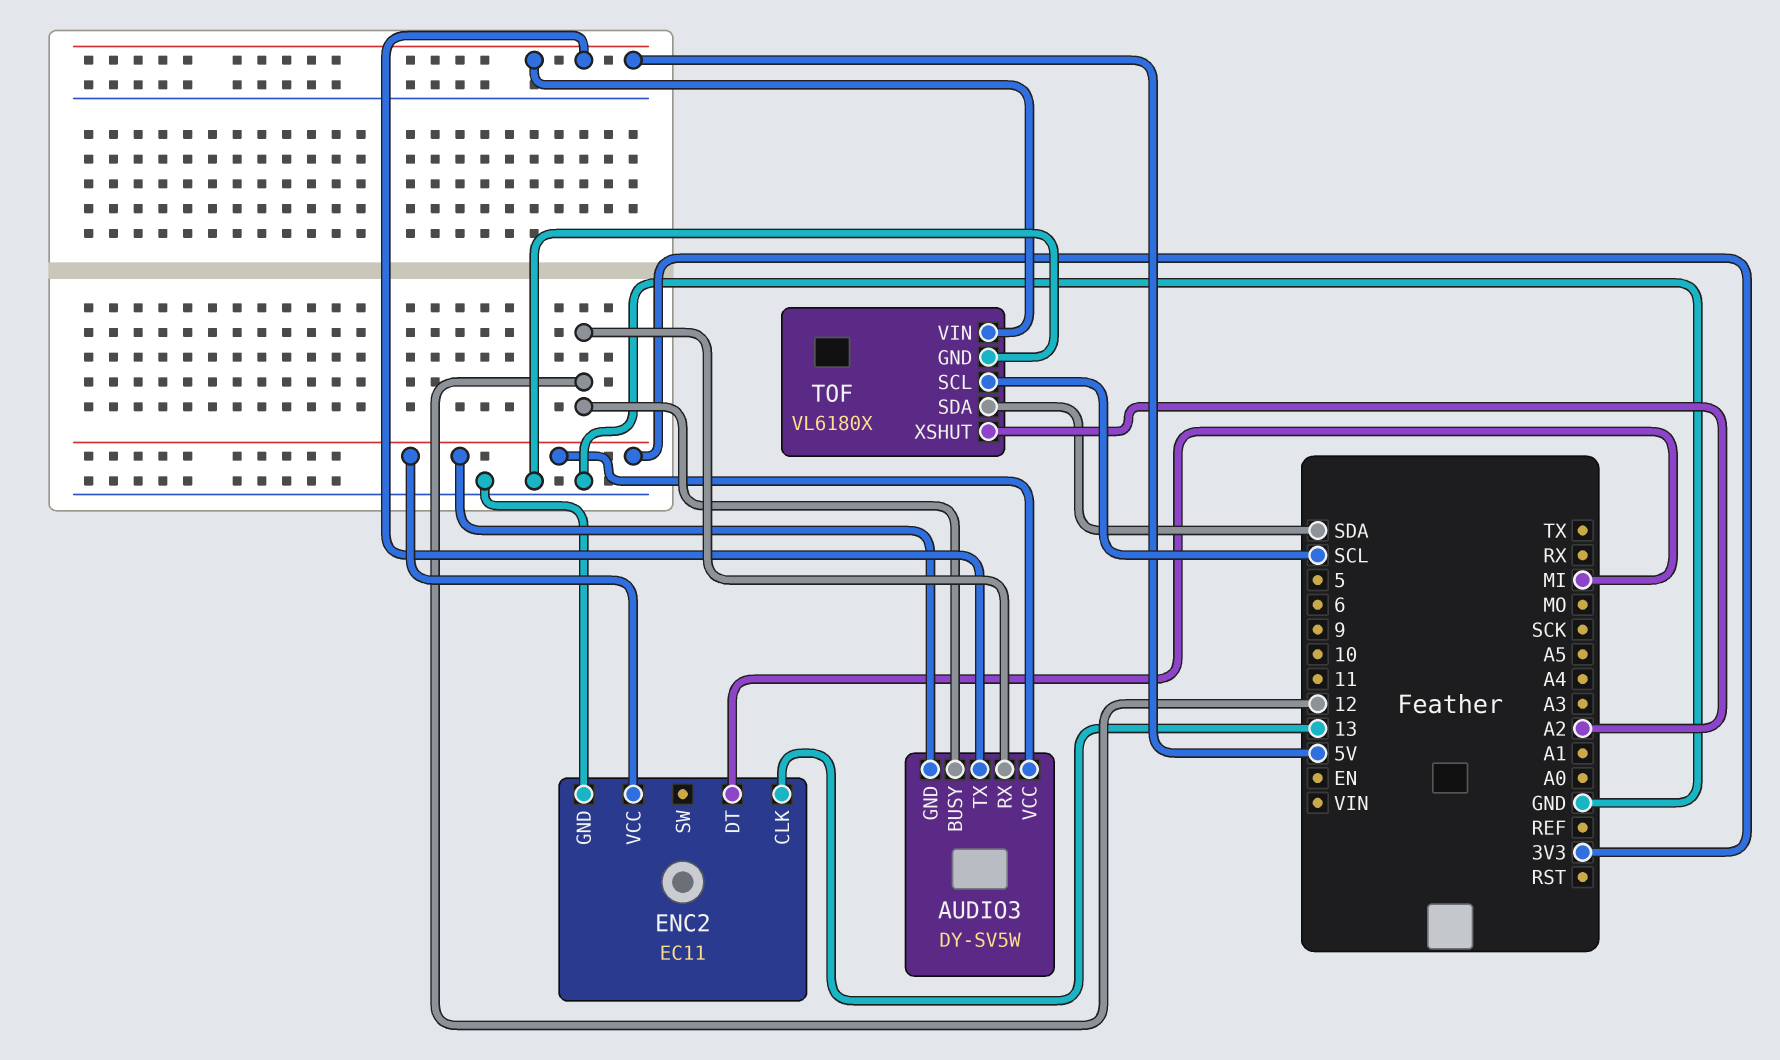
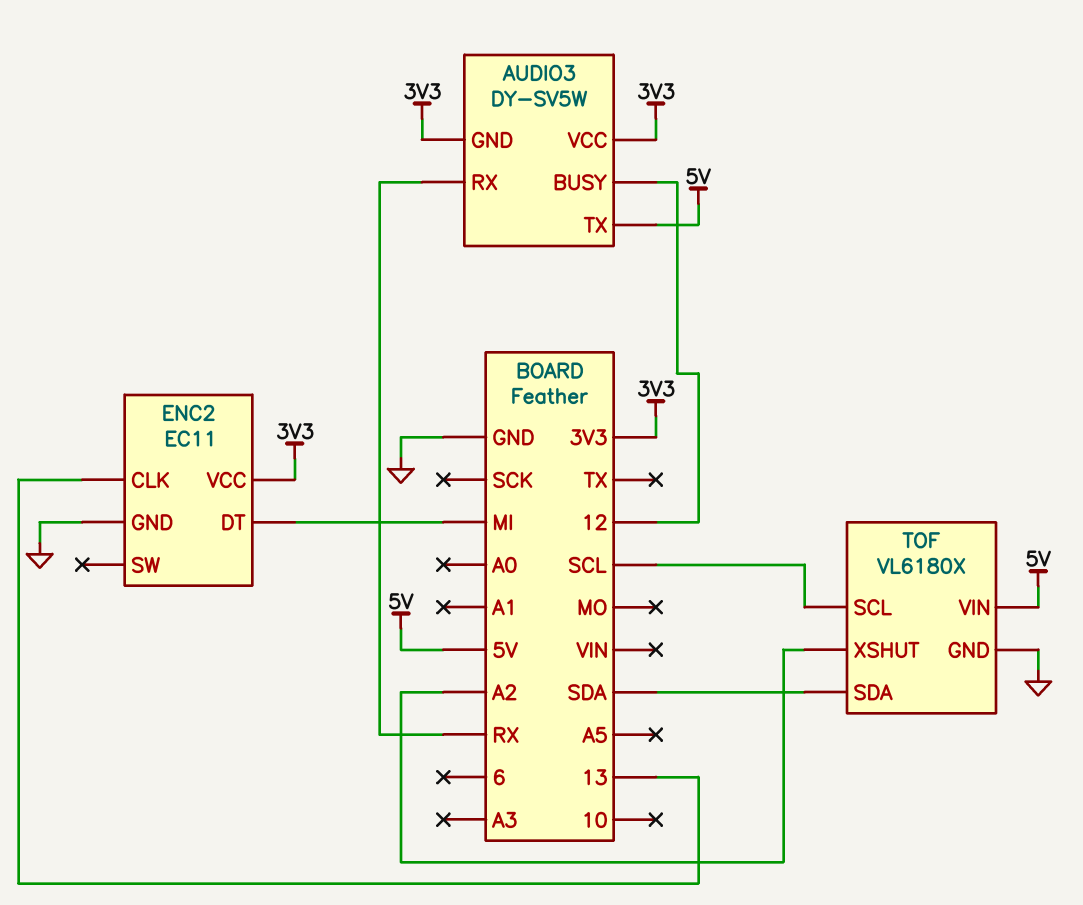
AUDIO3 pin RX: 12 -> RX

